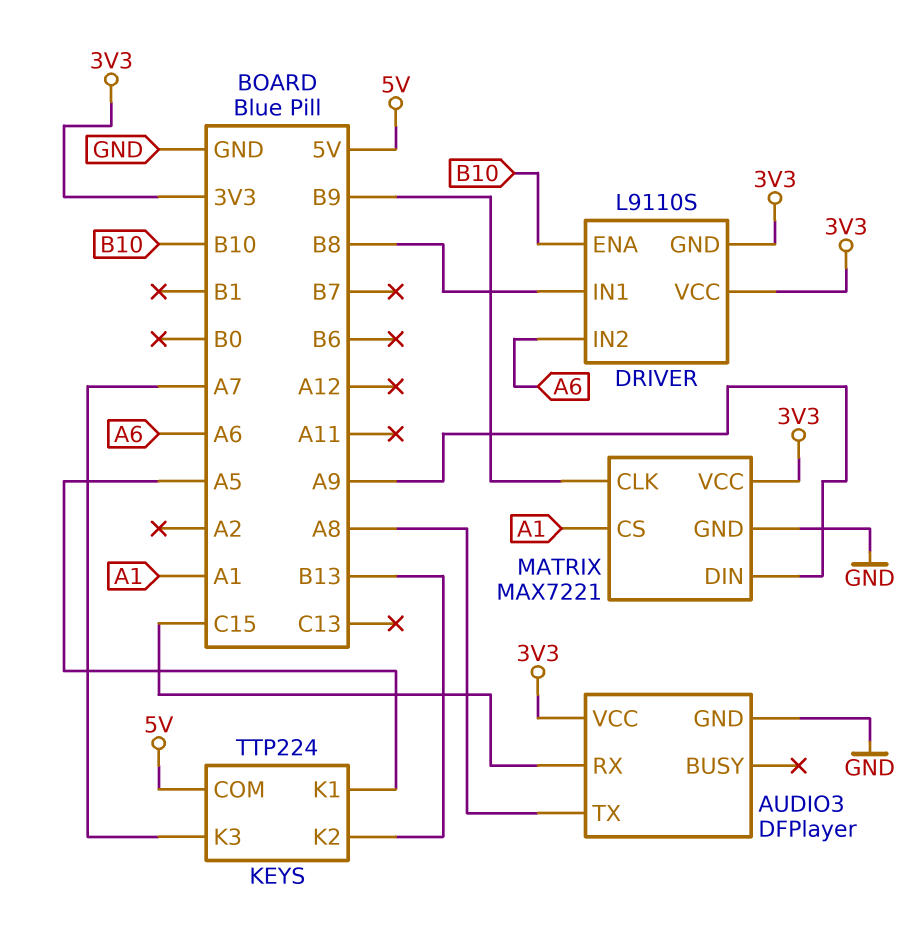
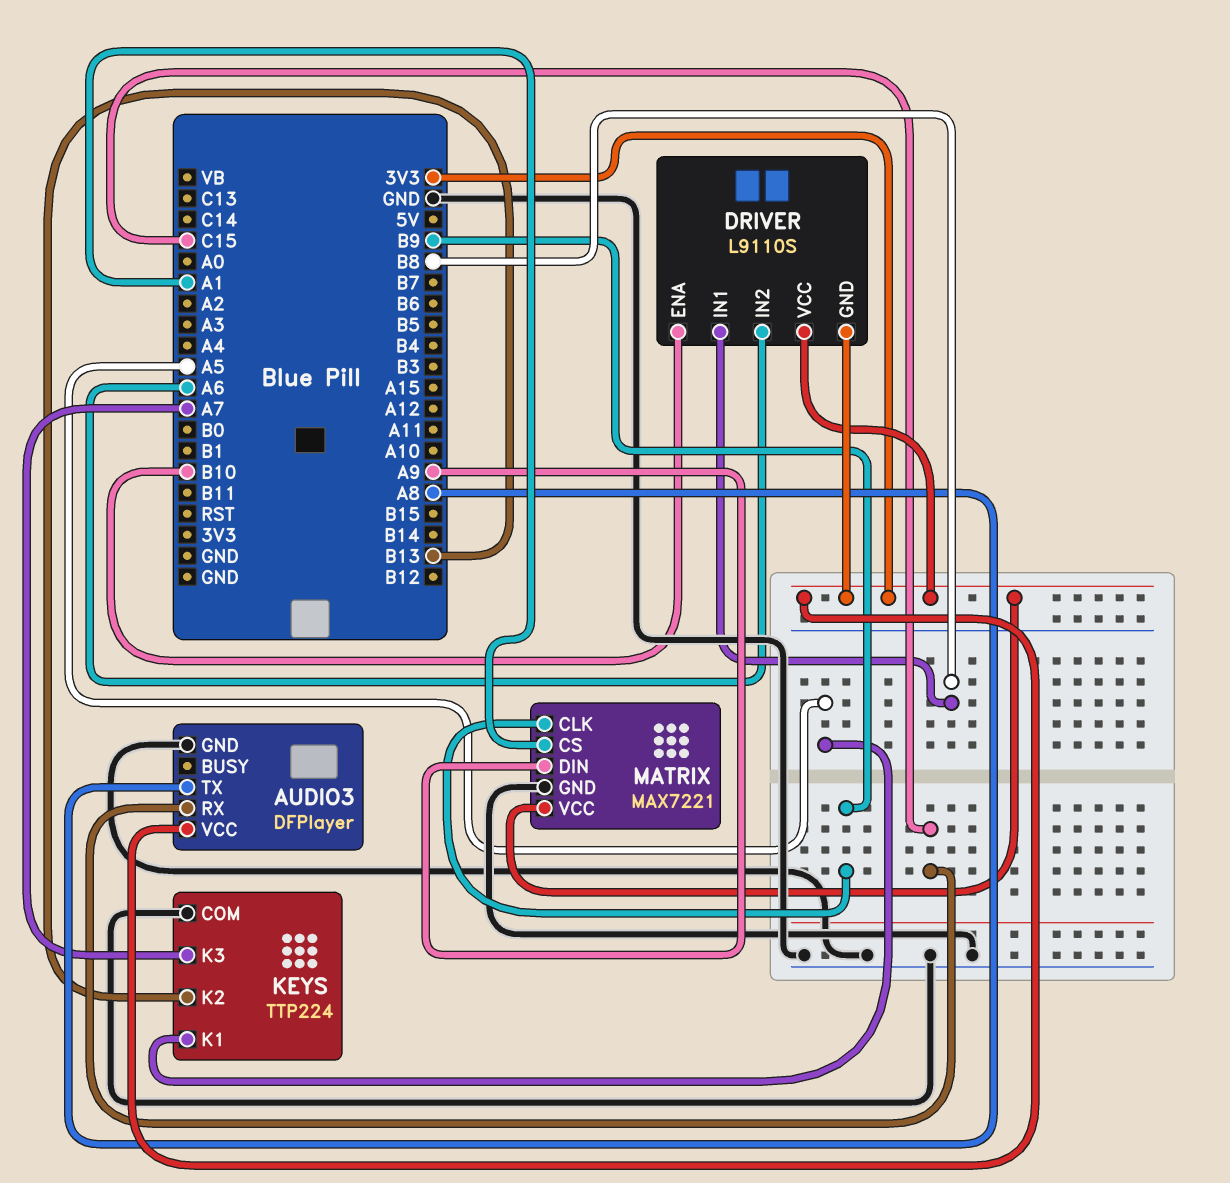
KEYS pin COM: 5V -> GND

